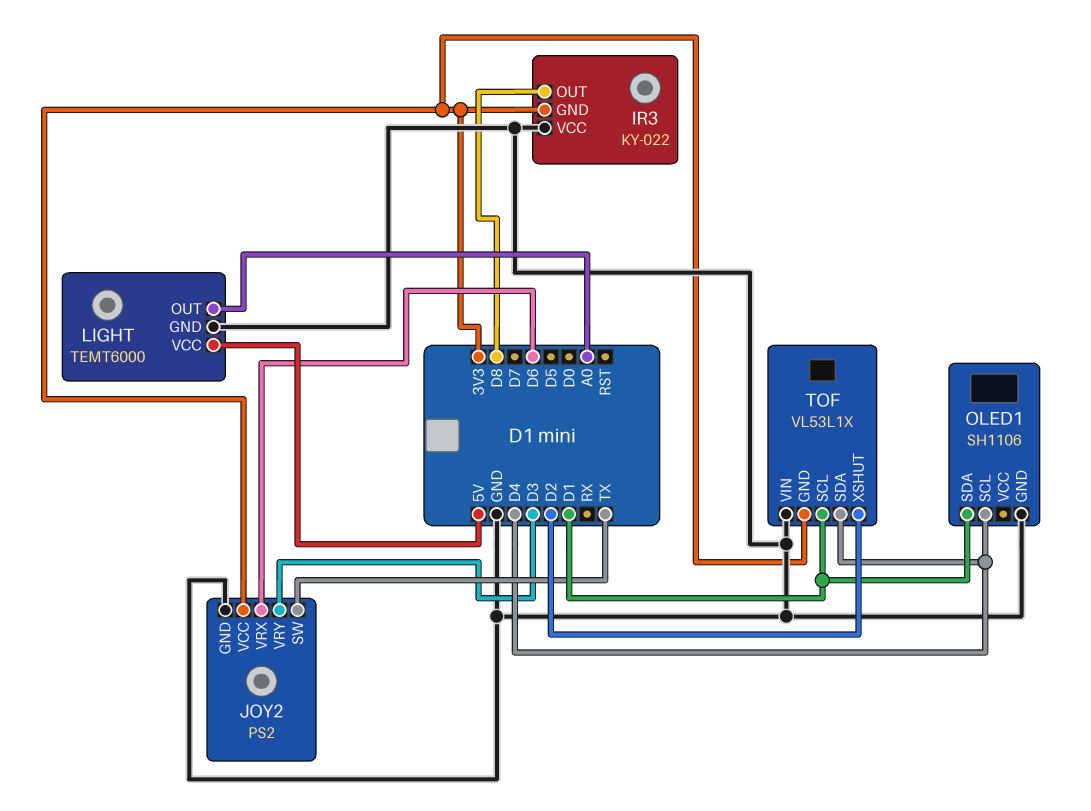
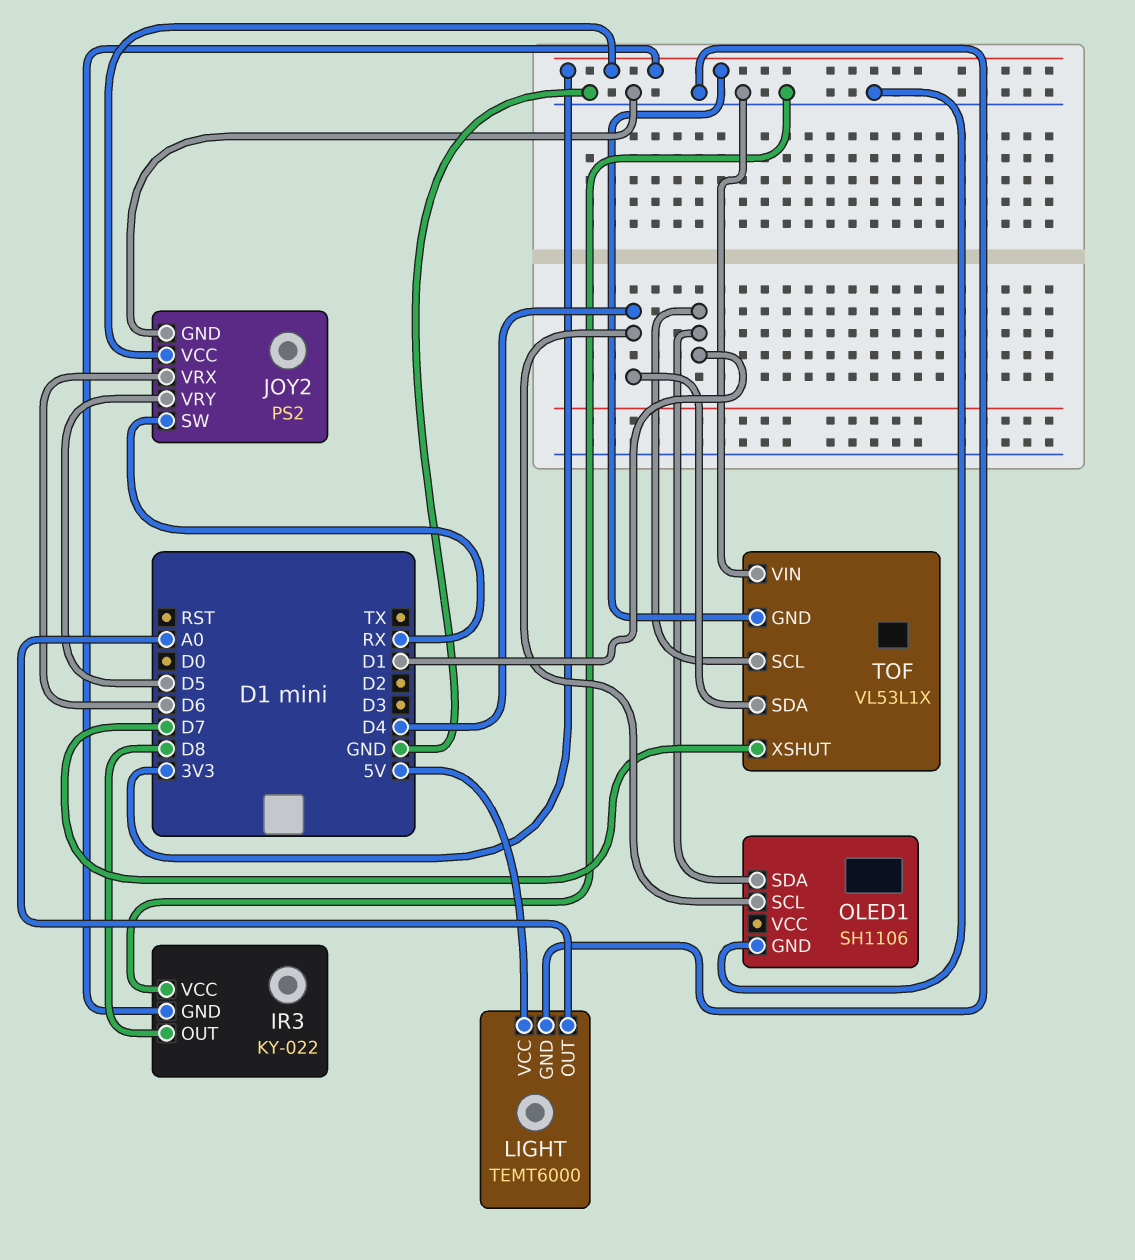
JOY2 pin SW: TX -> RX
JOY2 pin VRY: D3 -> D5
TOF pin XSHUT: D2 -> D7

